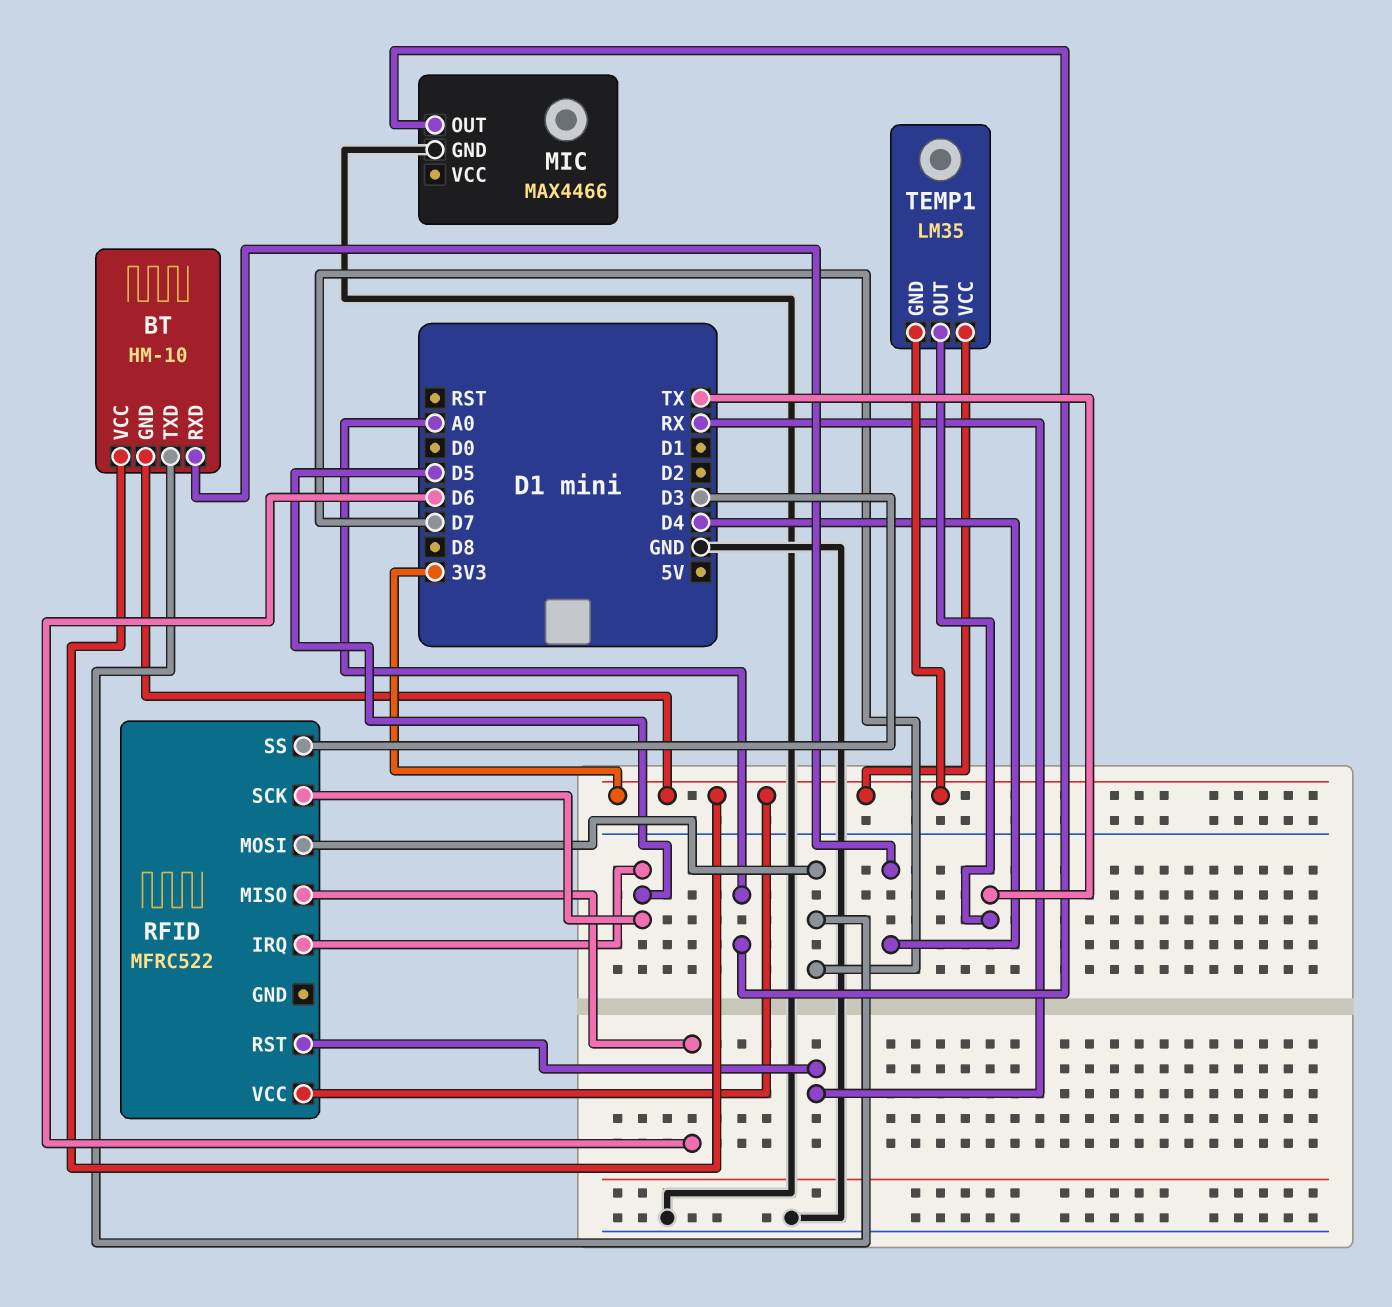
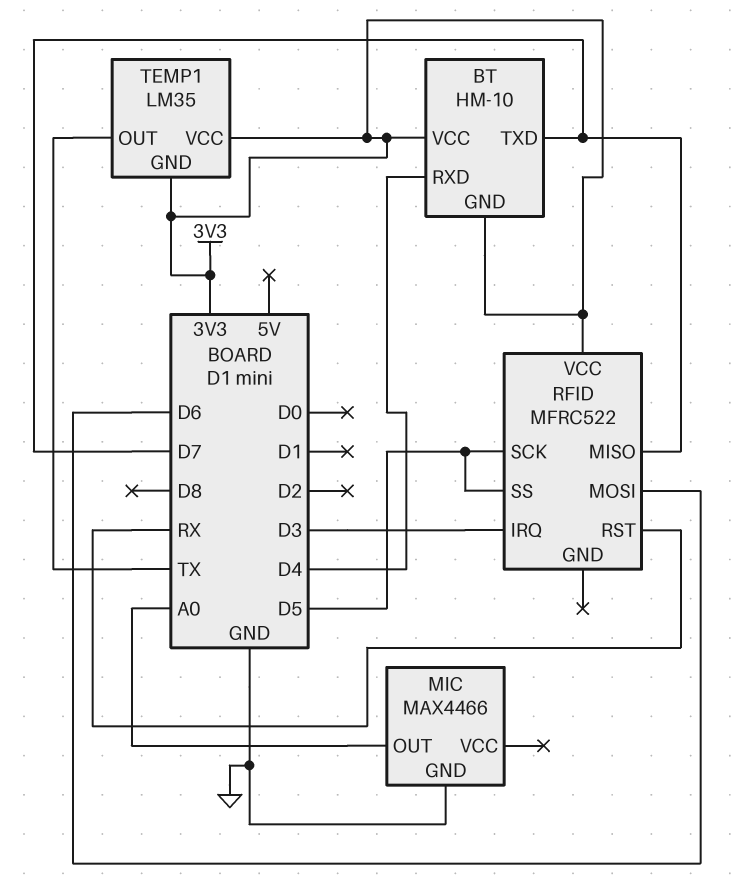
RFID pin IRQ: D5 -> D3
RFID pin MISO: D6 -> D7
RFID pin MOSI: D7 -> D6
RFID pin SS: D3 -> D5

